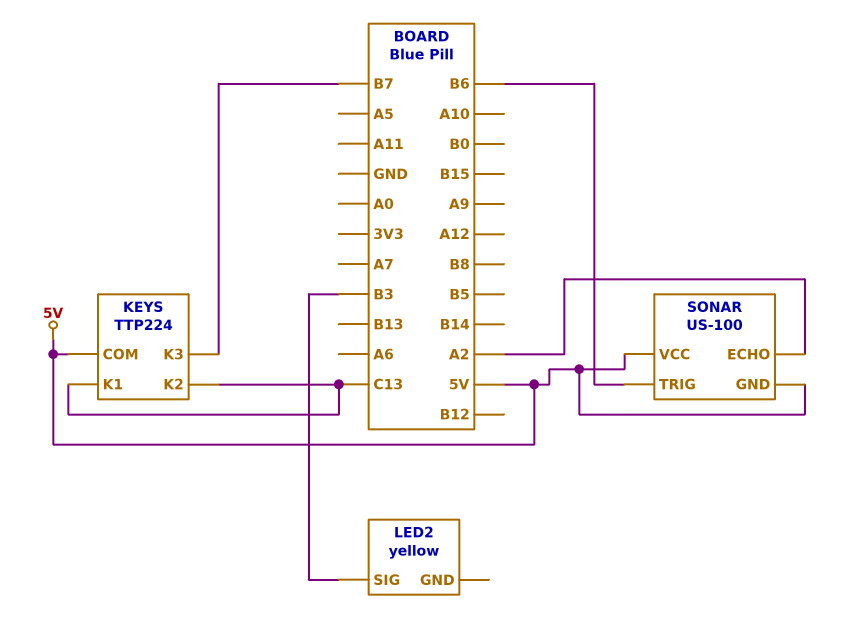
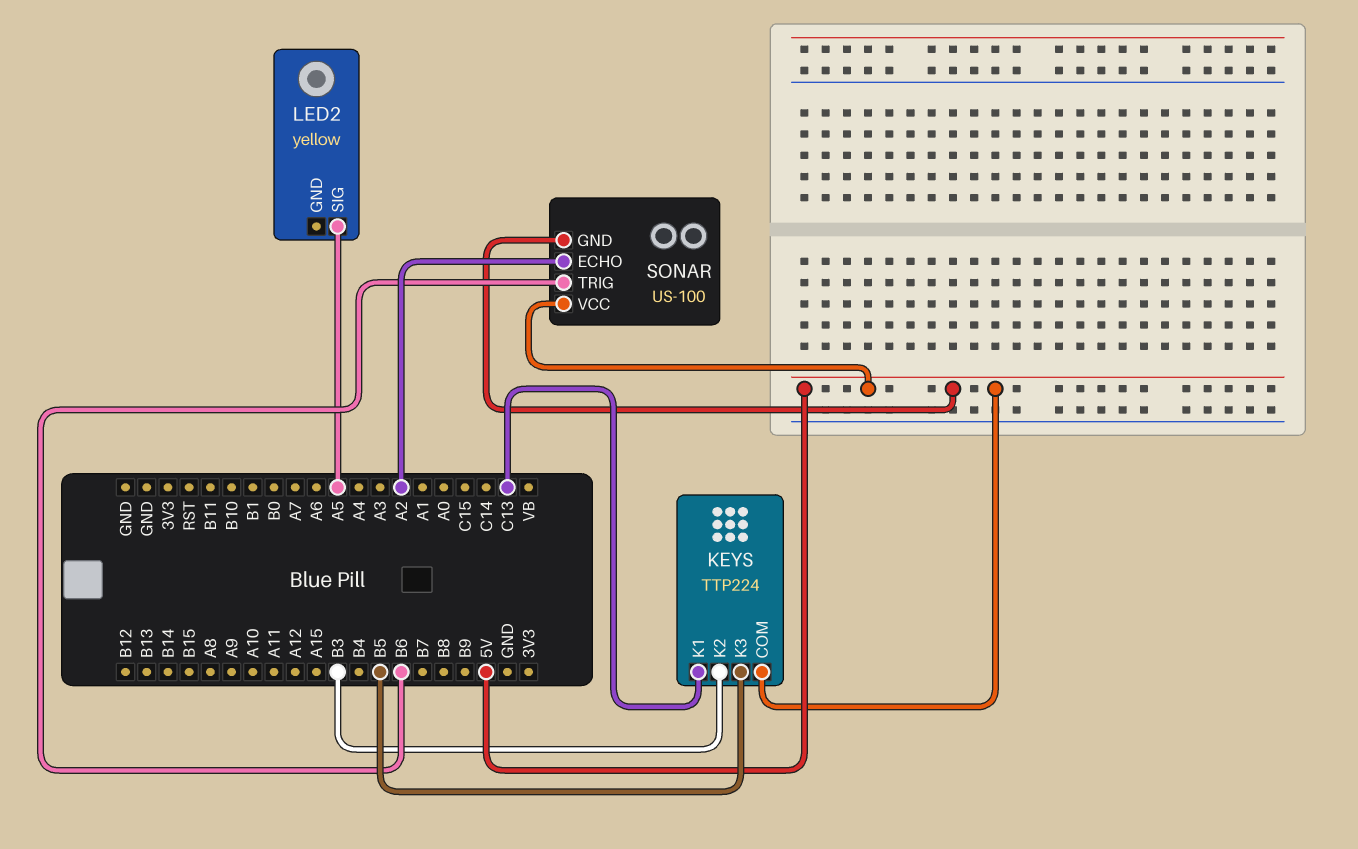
KEYS pin K2: C13 -> B3
KEYS pin K3: B7 -> B5
LED2 pin SIG: B3 -> A5

